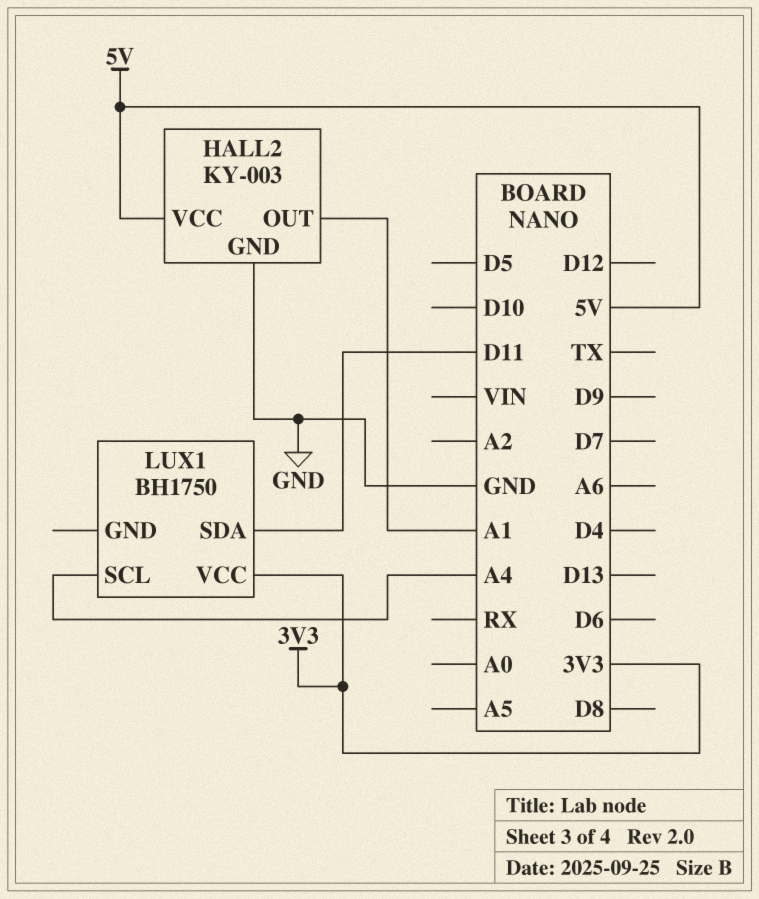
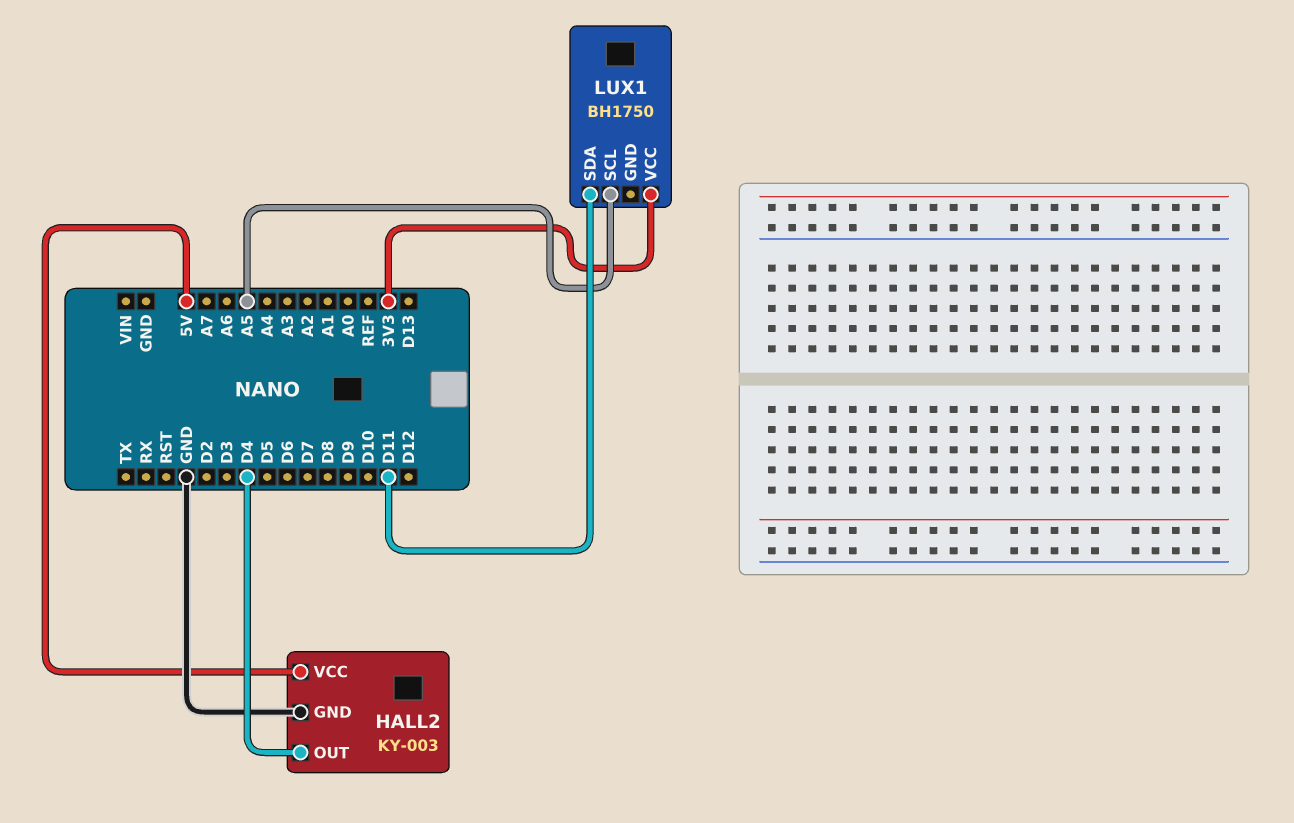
HALL2 pin OUT: A1 -> D4
LUX1 pin SCL: A4 -> A5

